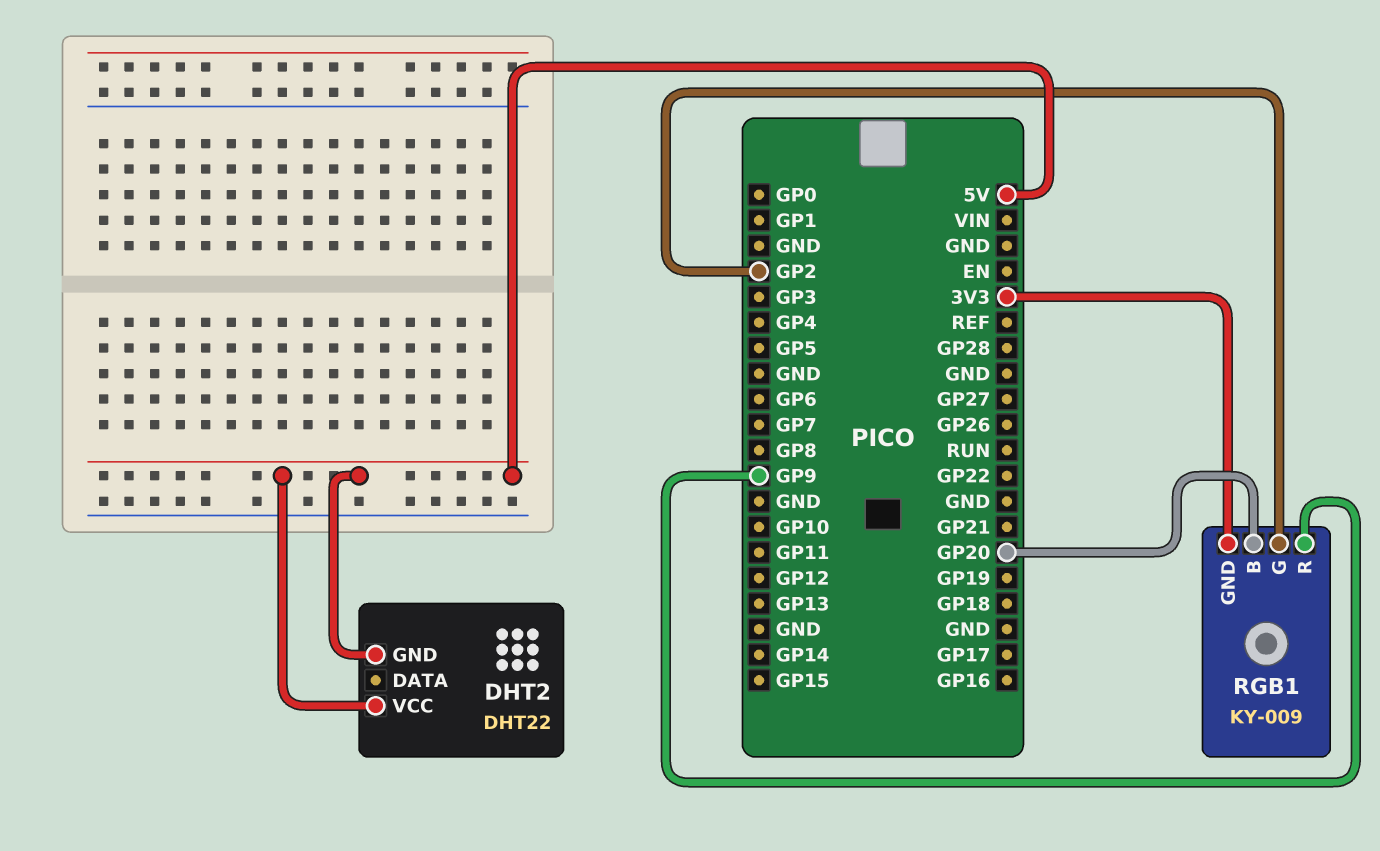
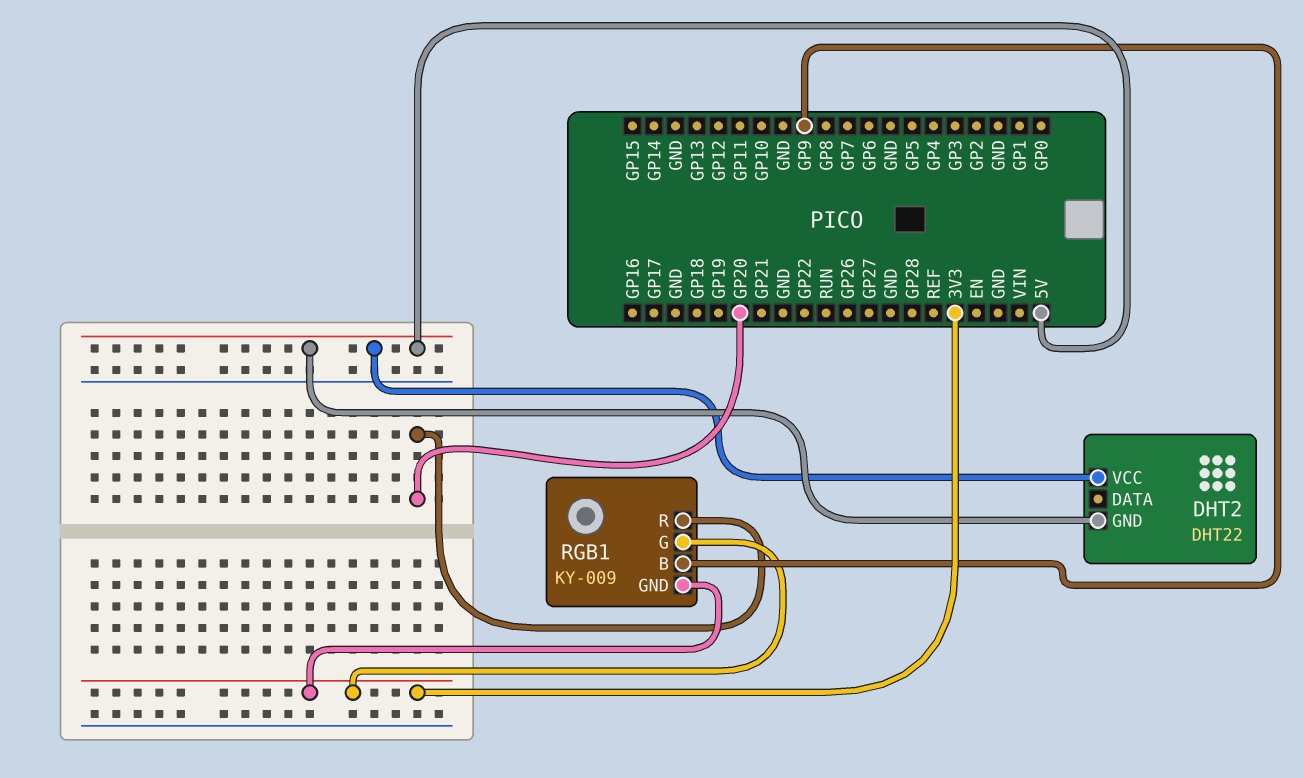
RGB1 pin B: GP20 -> GP9
RGB1 pin G: GP2 -> 3V3
RGB1 pin R: GP9 -> GP20

